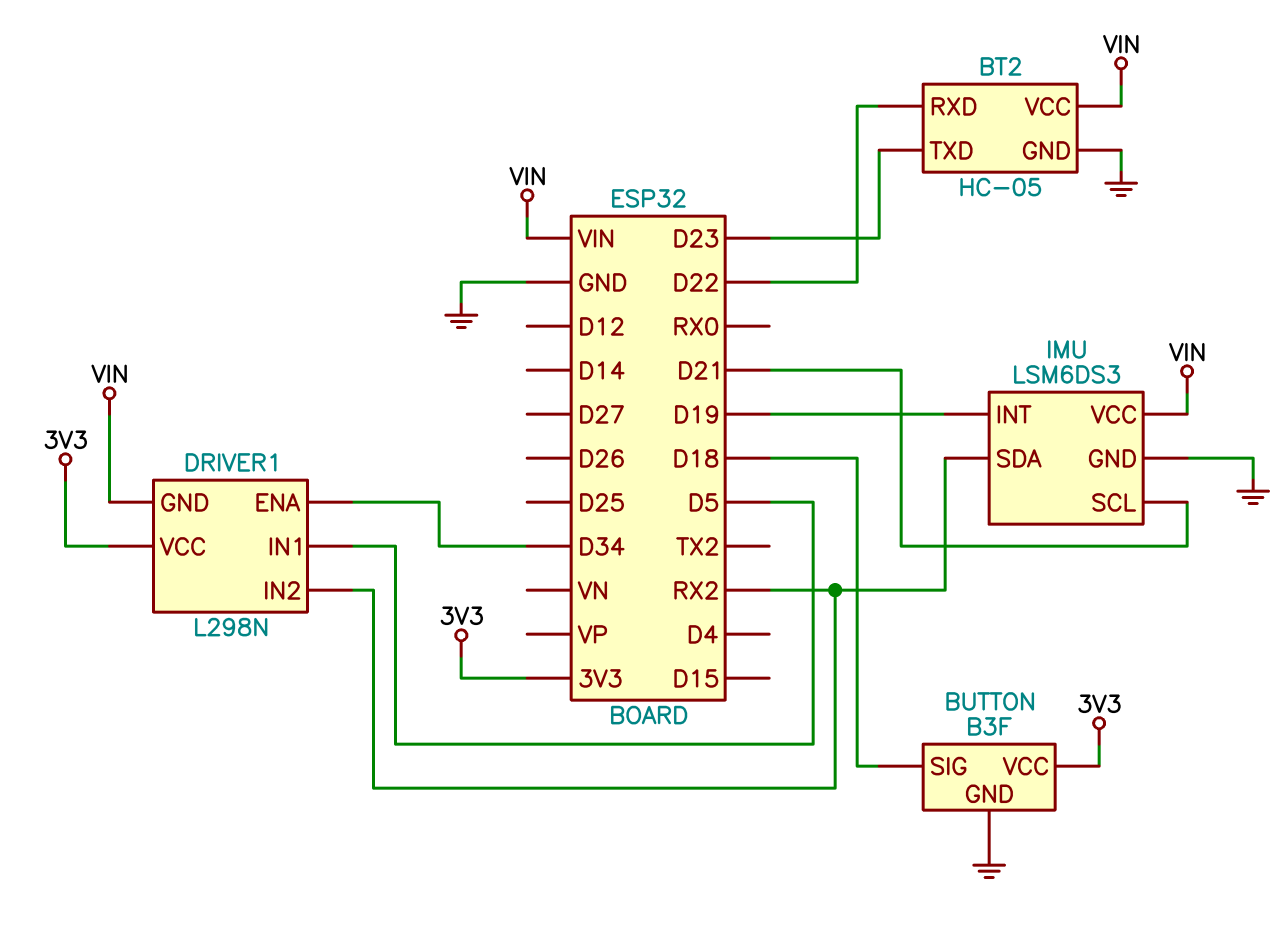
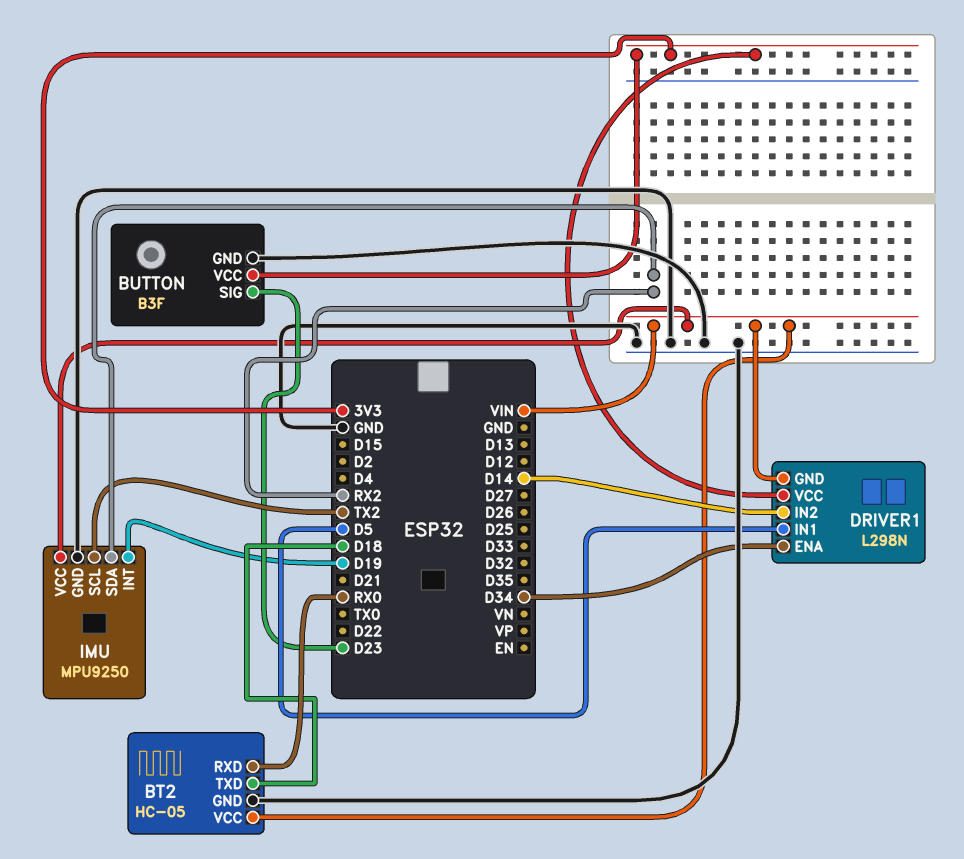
BT2 pin RXD: D22 -> RX0
BT2 pin TXD: D23 -> D18
BUTTON pin SIG: D18 -> D23
DRIVER1 pin IN2: RX2 -> D14
IMU: LSM6DS3 -> MPU9250
IMU pin SCL: D21 -> TX2

